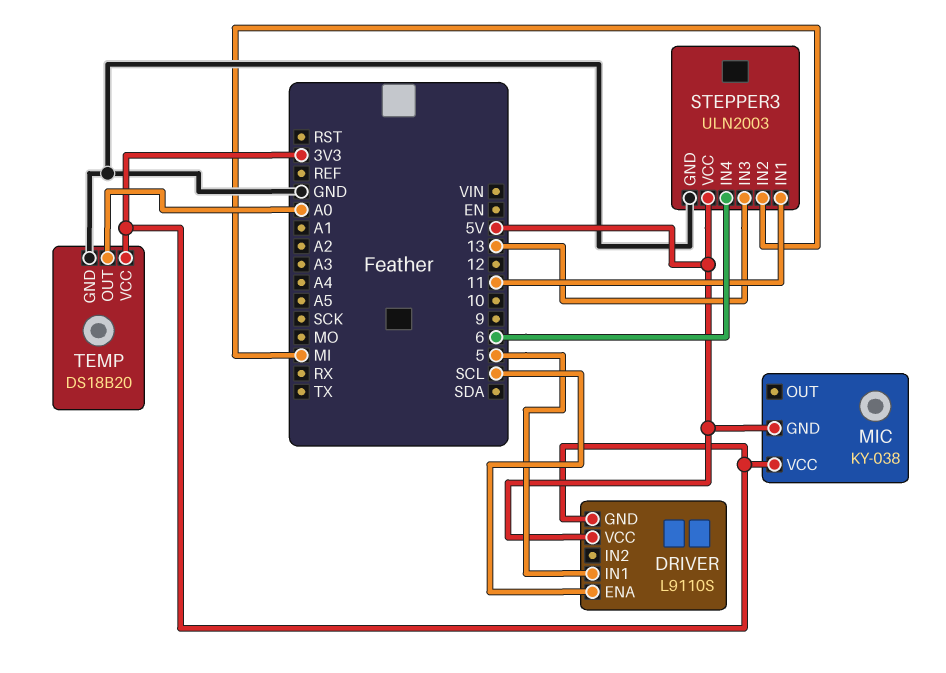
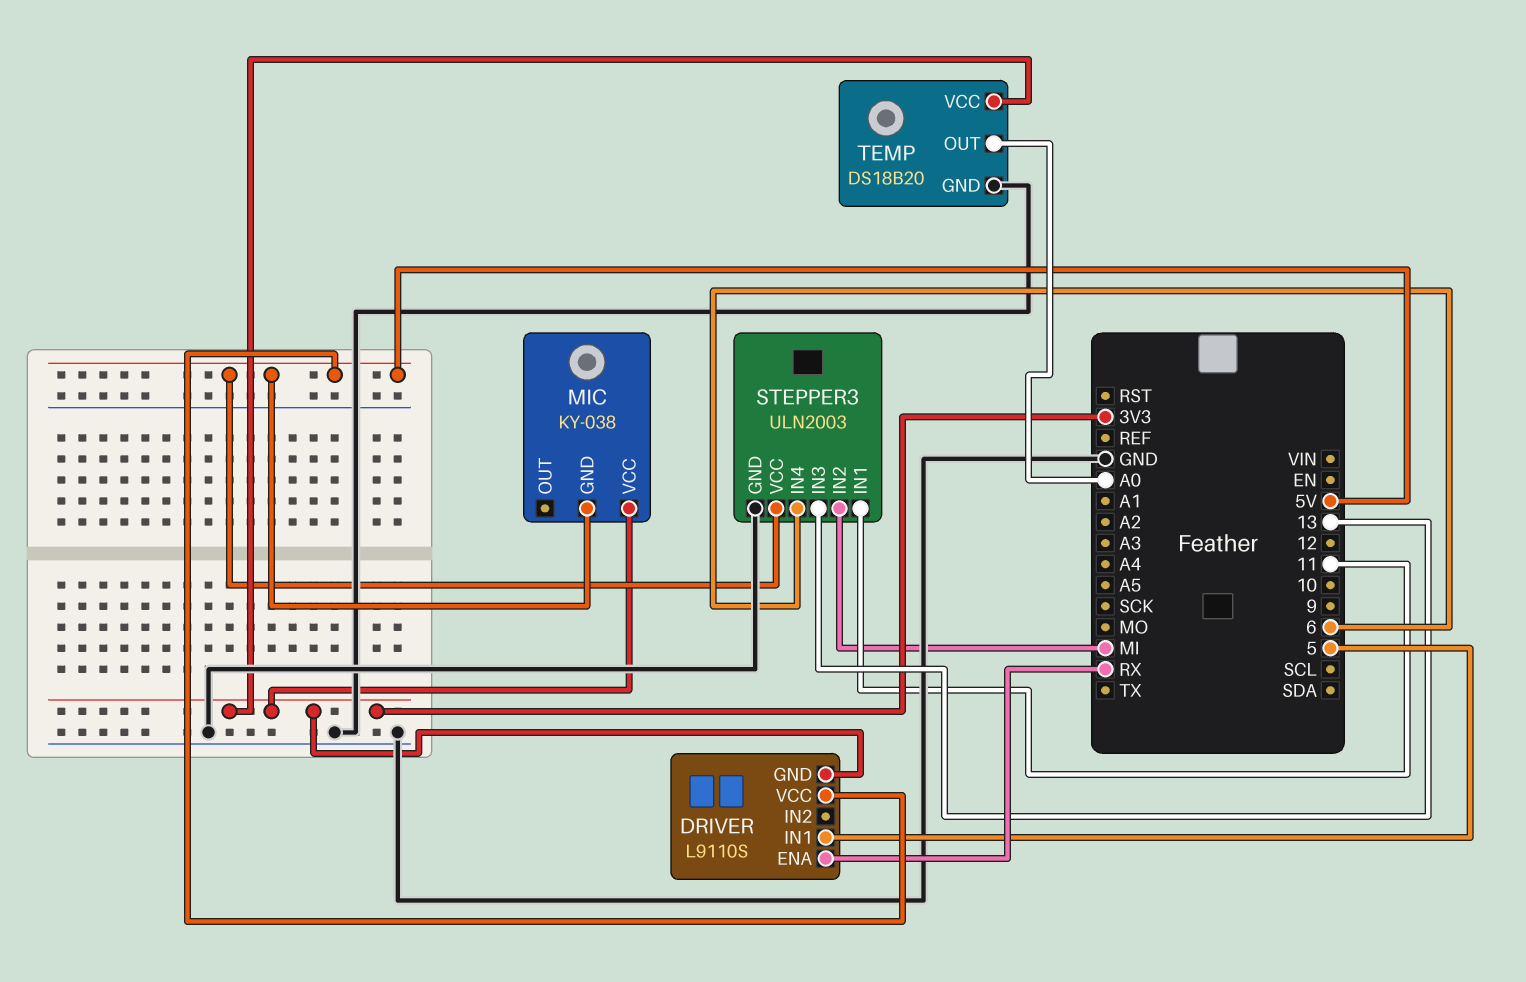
DRIVER pin ENA: SCL -> RX

